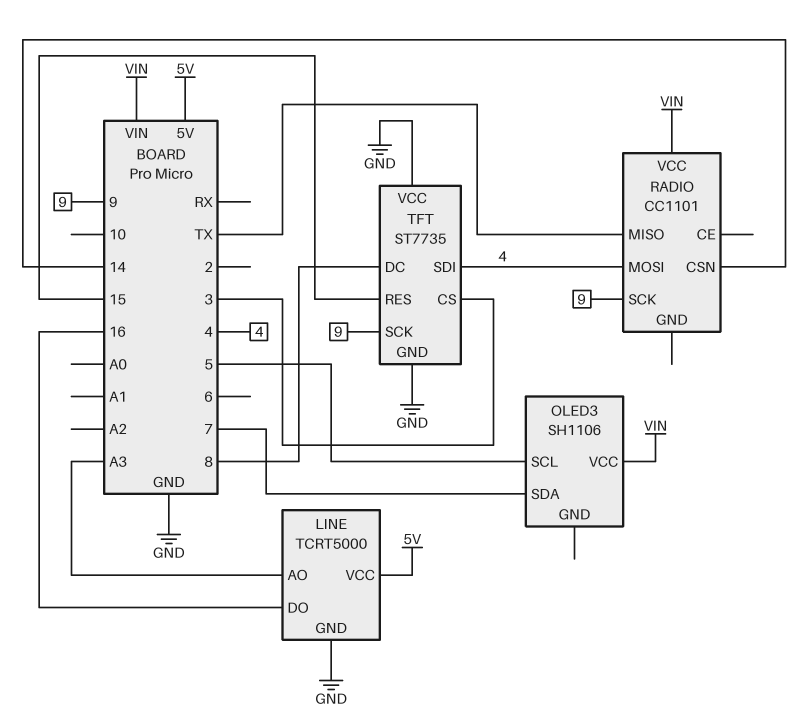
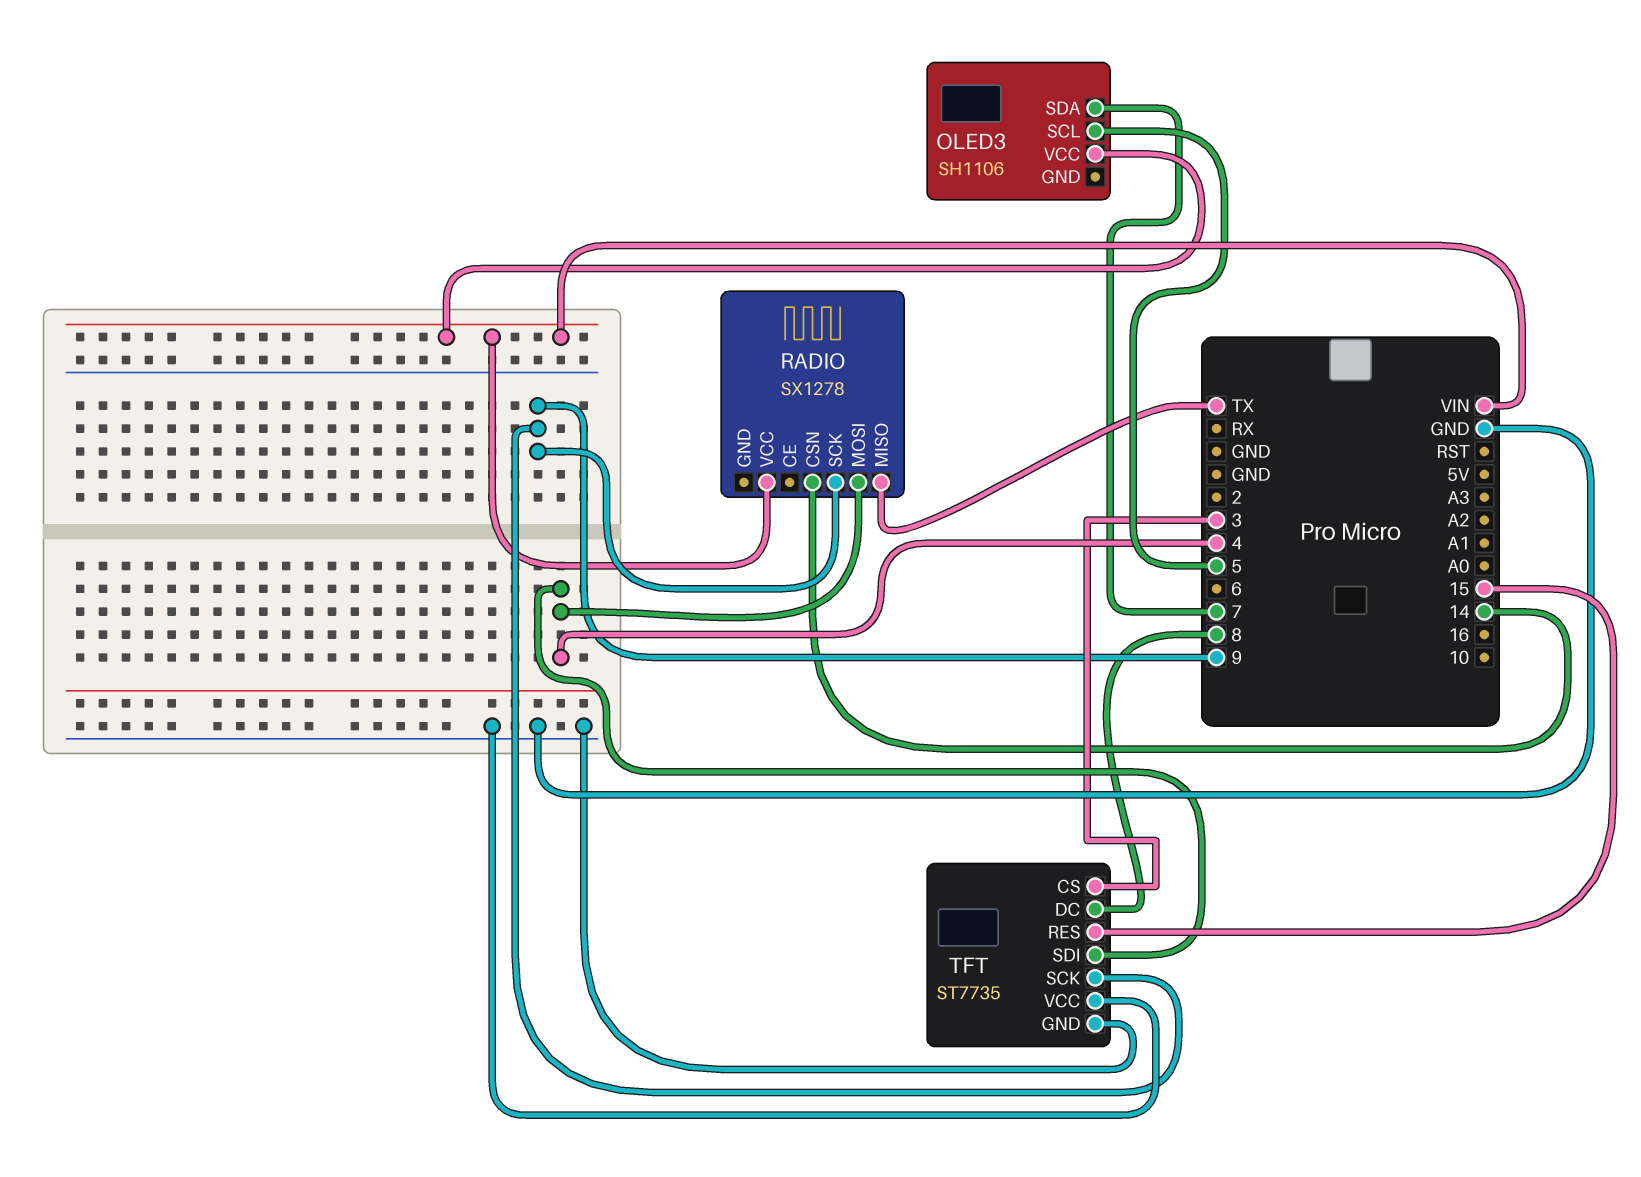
LINE: TCRT5000 -> none
LINE pin AO: A3 -> none
LINE pin DO: 16 -> none
LINE pin GND: GND -> none
LINE pin VCC: 5V -> none
RADIO: CC1101 -> SX1278

